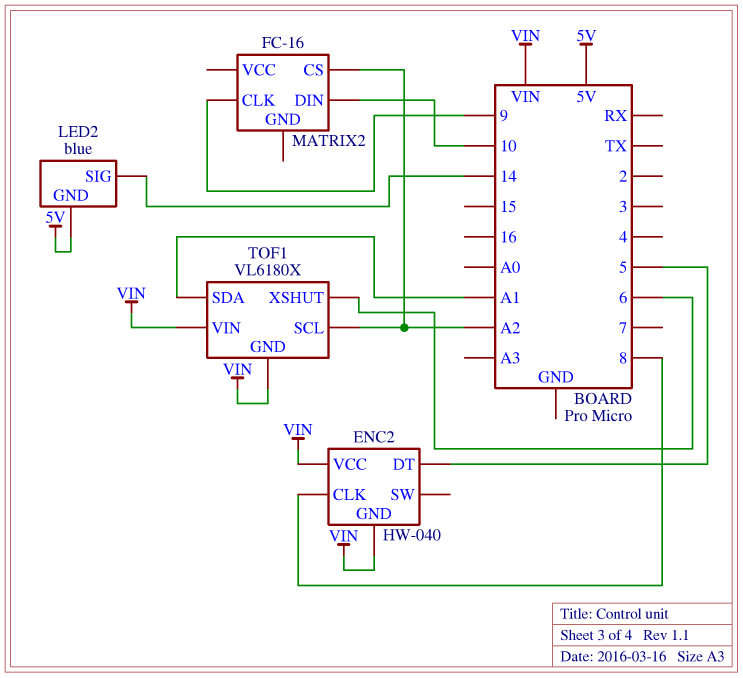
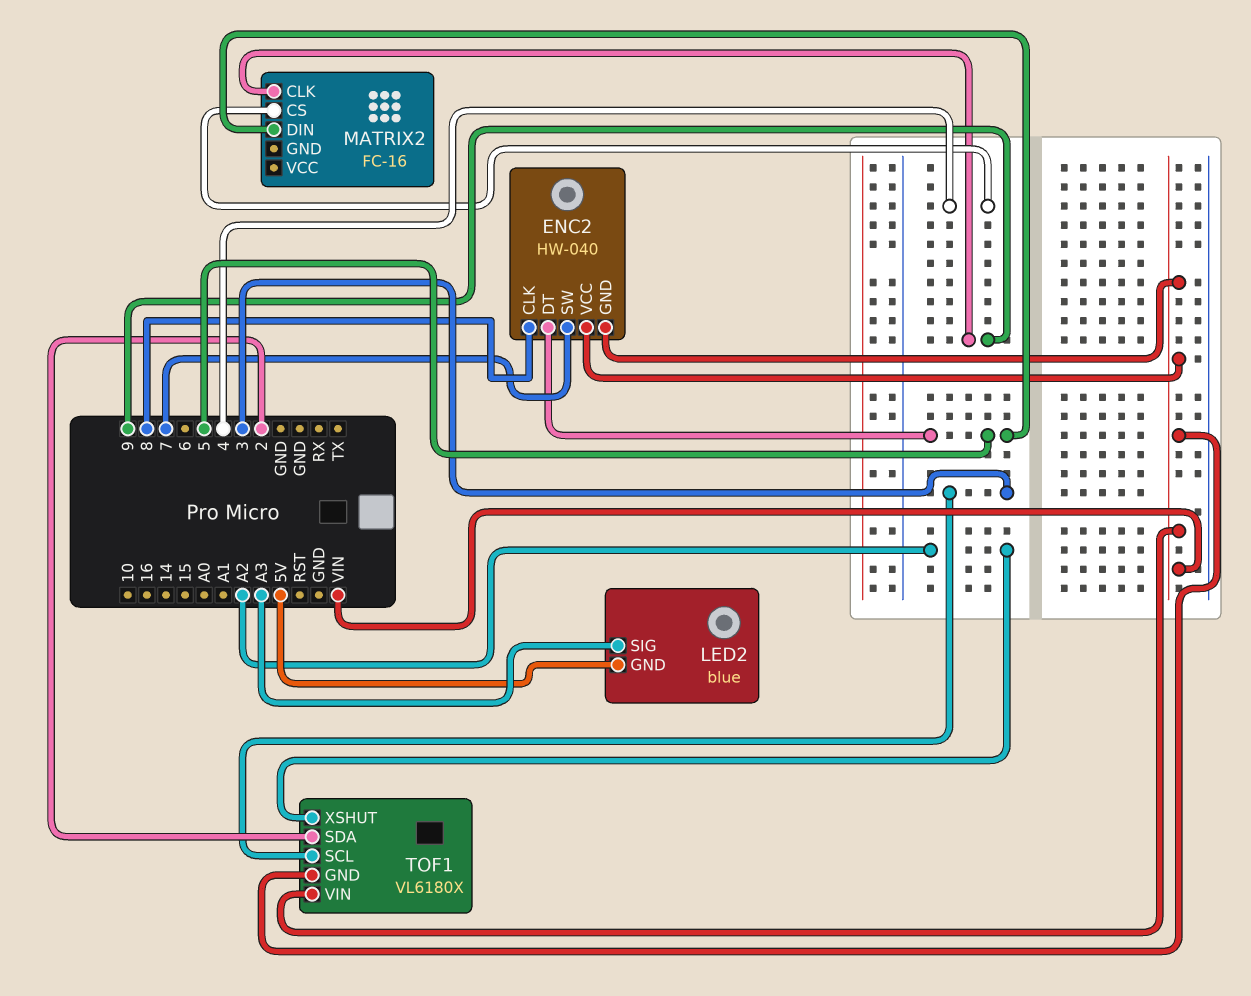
ENC2 pin SW: none -> 7
LED2 pin SIG: 14 -> A3
MATRIX2 pin CS: A2 -> 4
MATRIX2 pin DIN: 10 -> 5
TOF1 pin SCL: A2 -> 3
TOF1 pin SDA: A1 -> 2
TOF1 pin XSHUT: 6 -> A2

